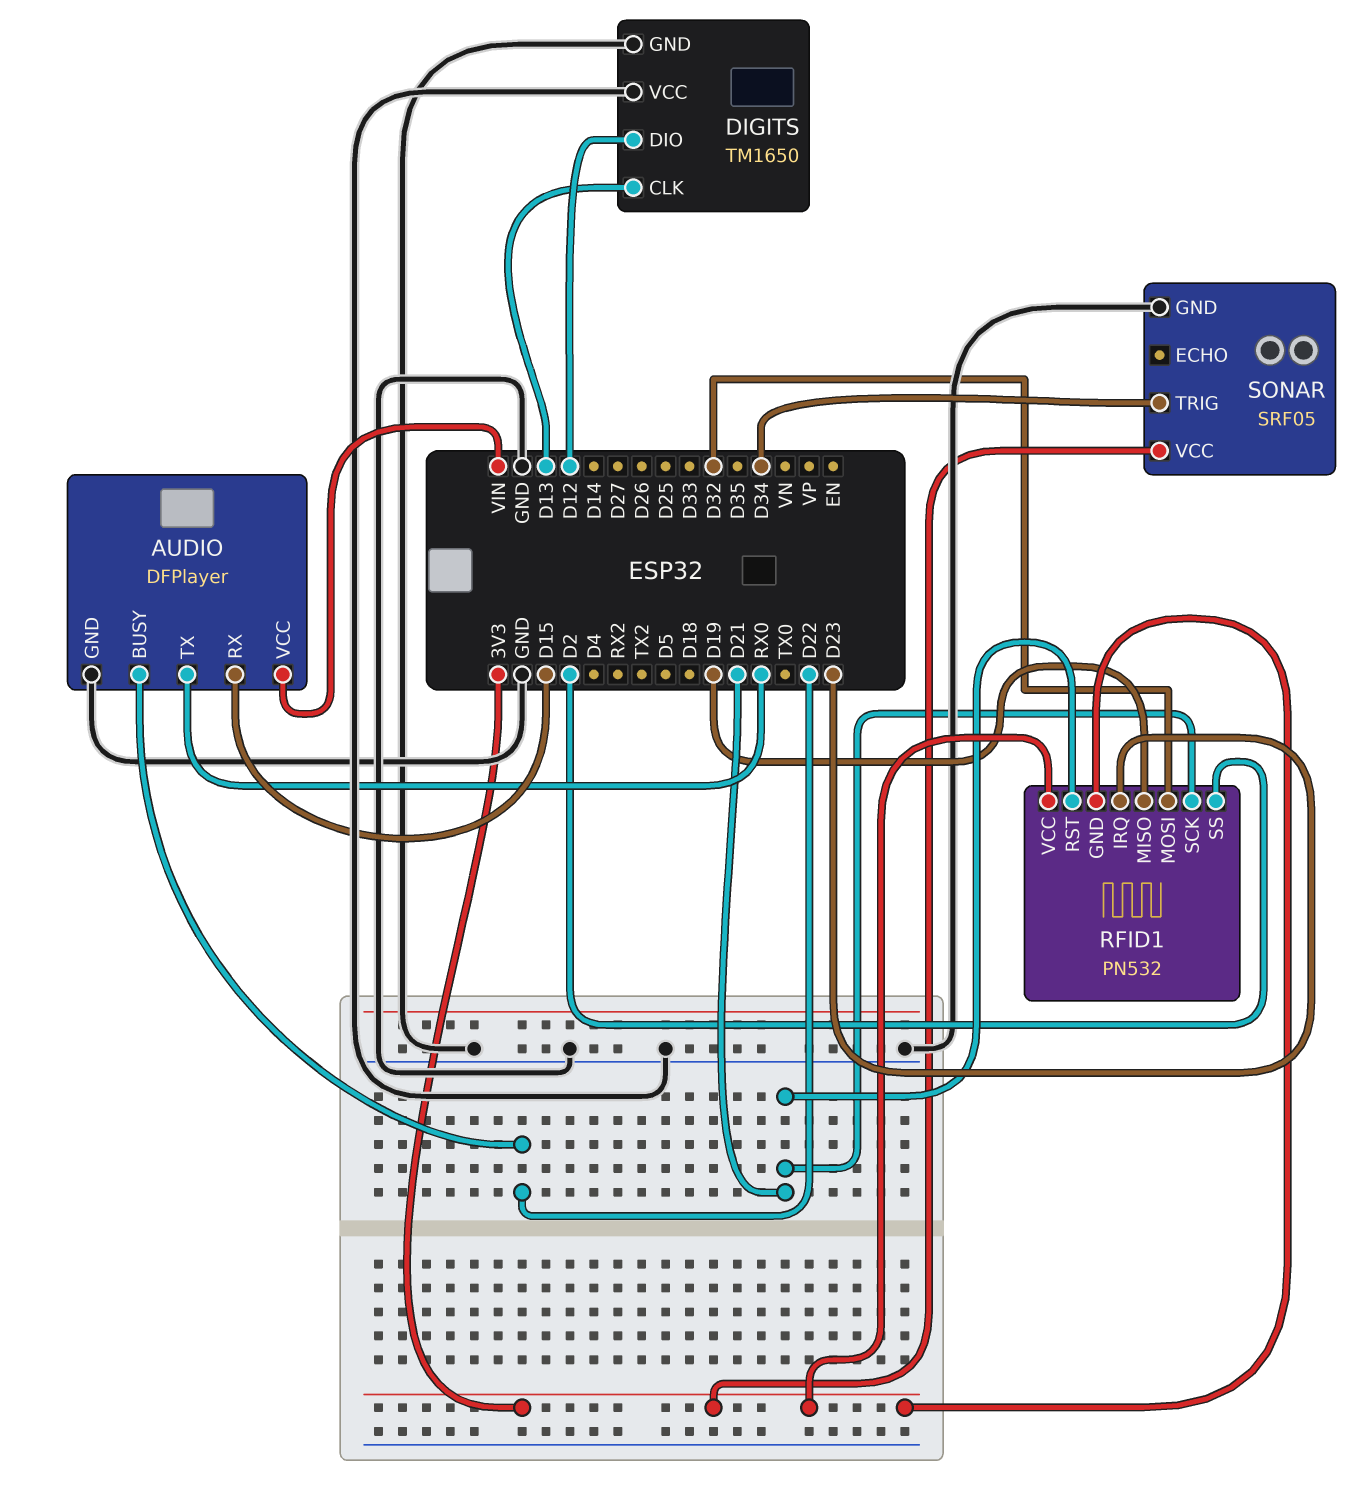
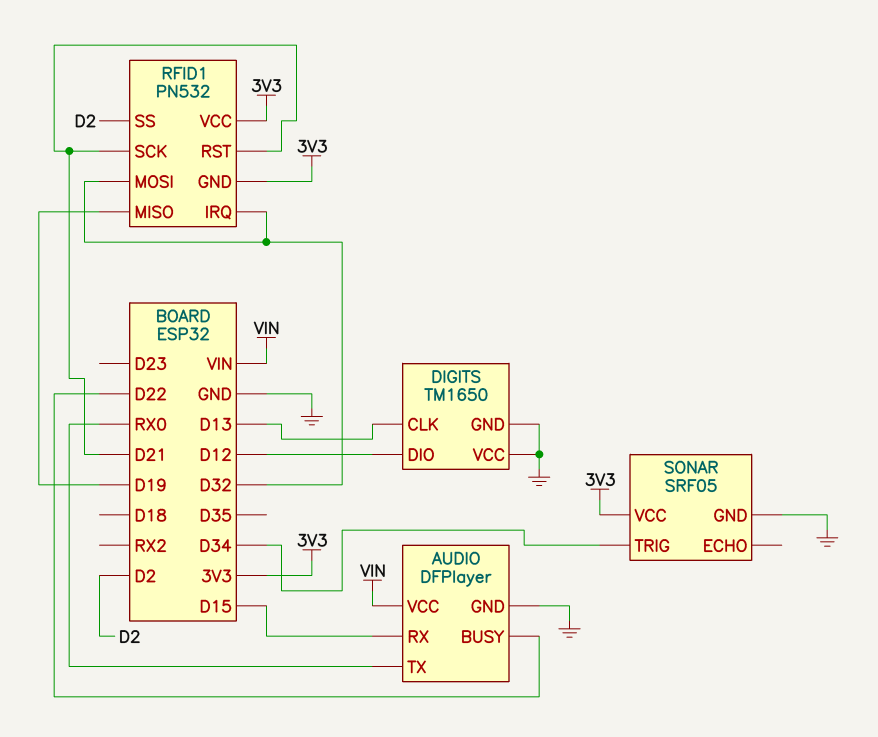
RFID1 pin IRQ: D23 -> D32

